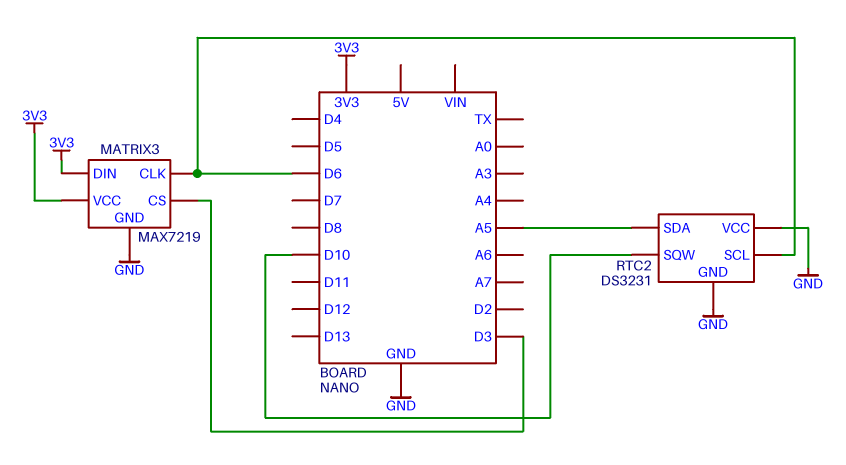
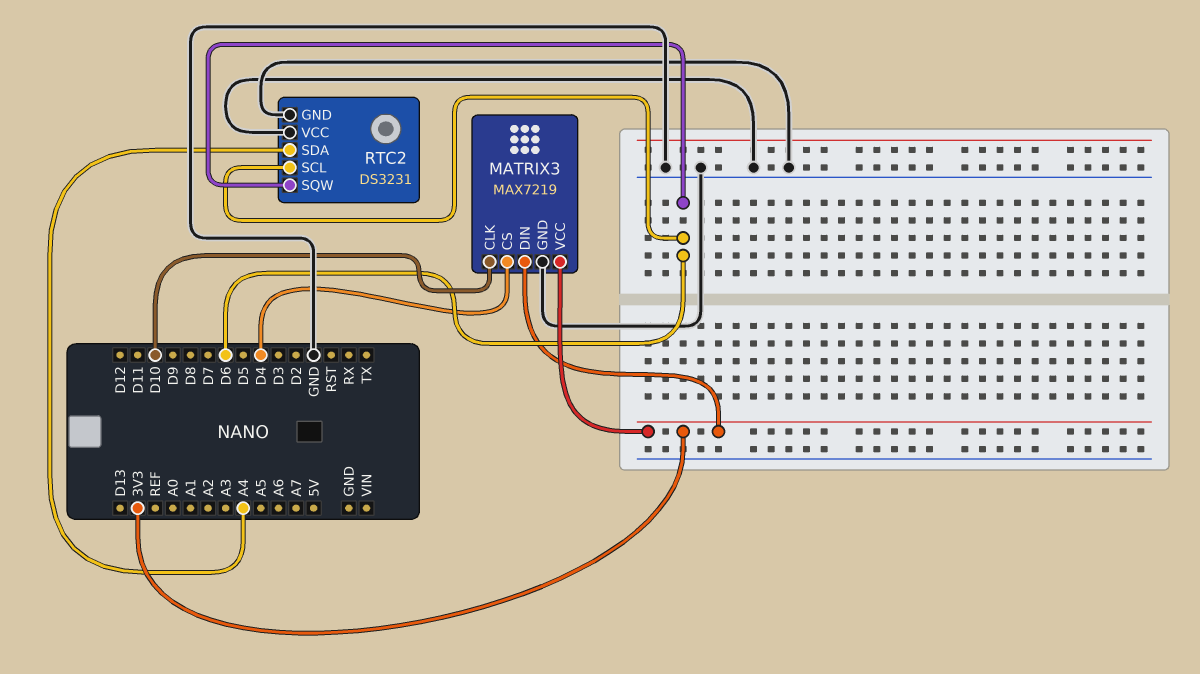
MATRIX3 pin CLK: D6 -> D10
MATRIX3 pin CS: D3 -> D4
RTC2 pin SDA: A5 -> A4
RTC2 pin SQW: D10 -> D6

